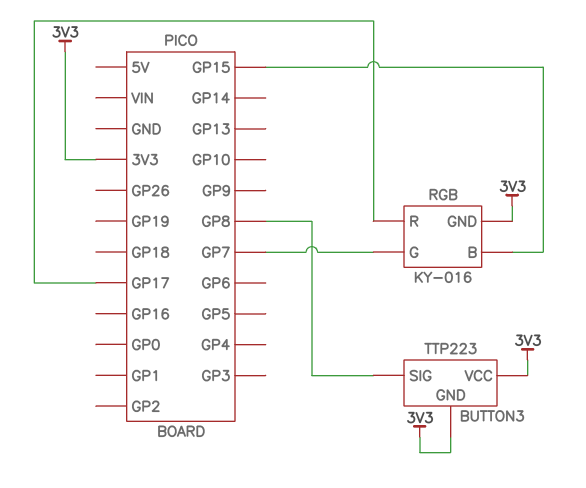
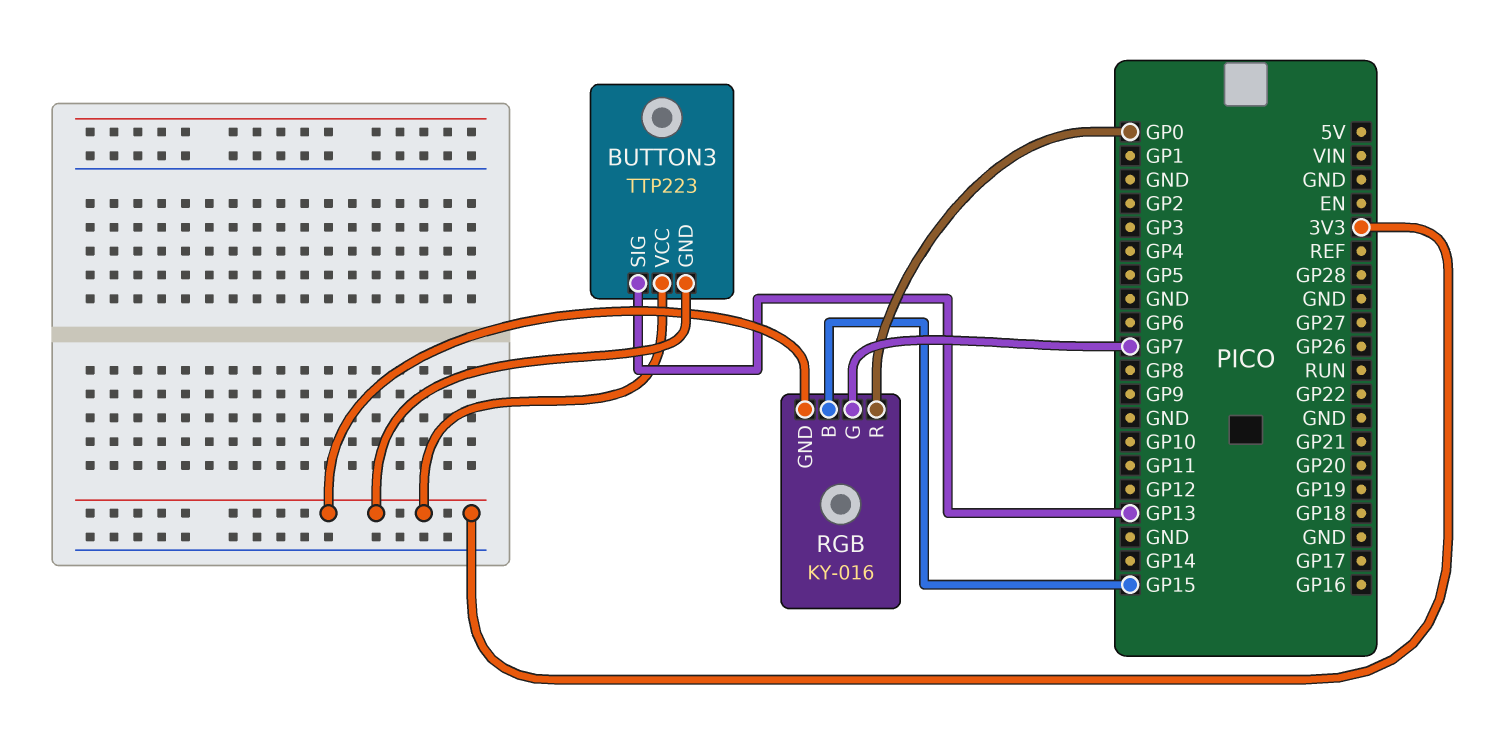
BUTTON3 pin SIG: GP8 -> GP13
RGB pin R: GP17 -> GP0

